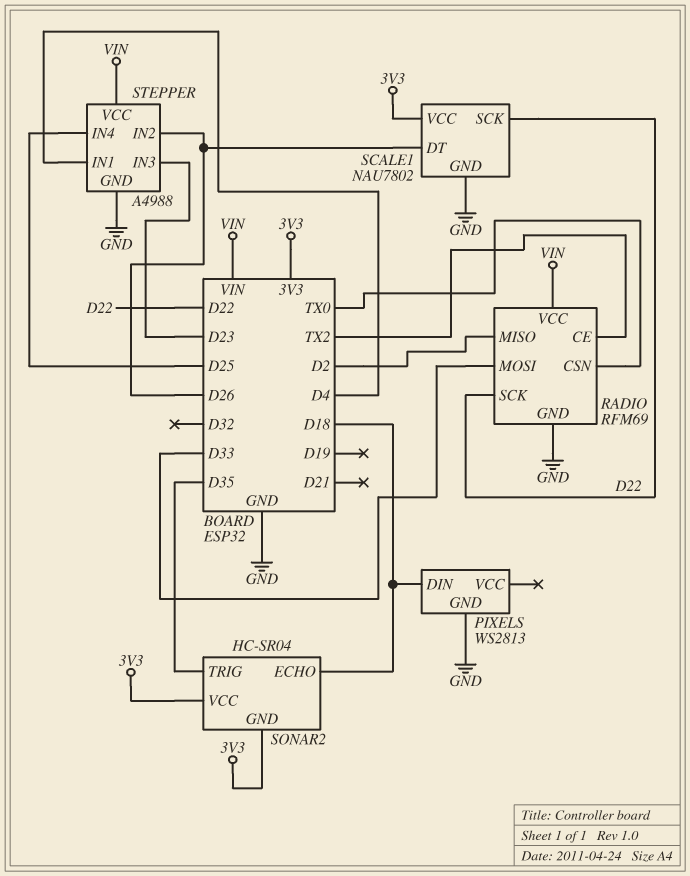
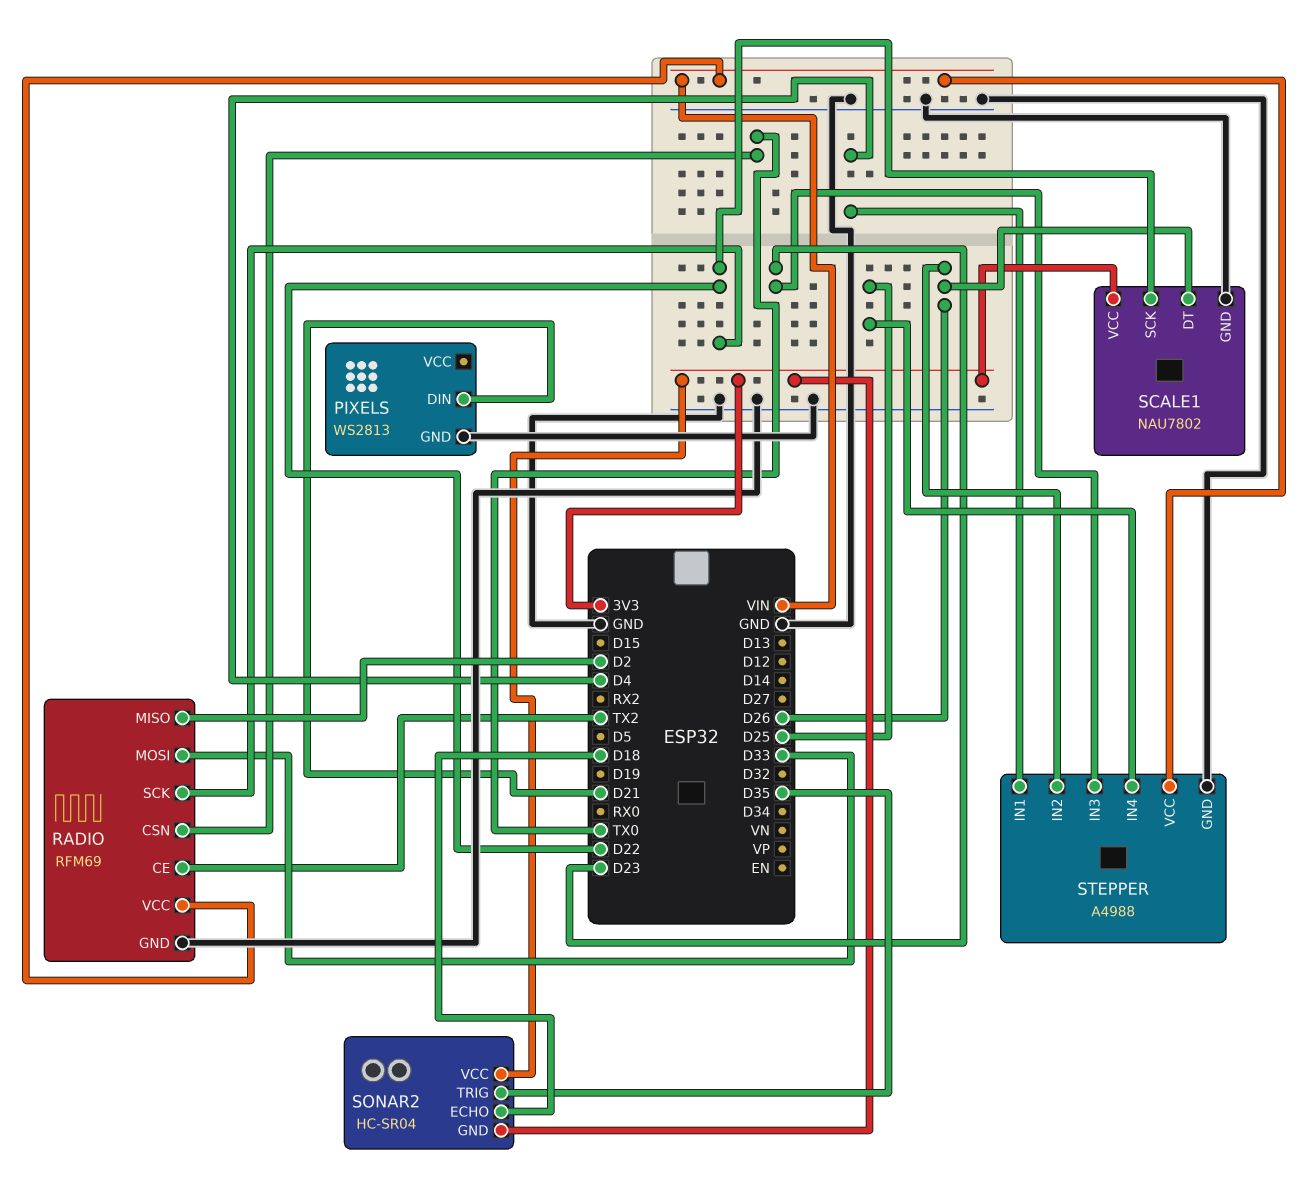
PIXELS pin DIN: D18 -> D21

